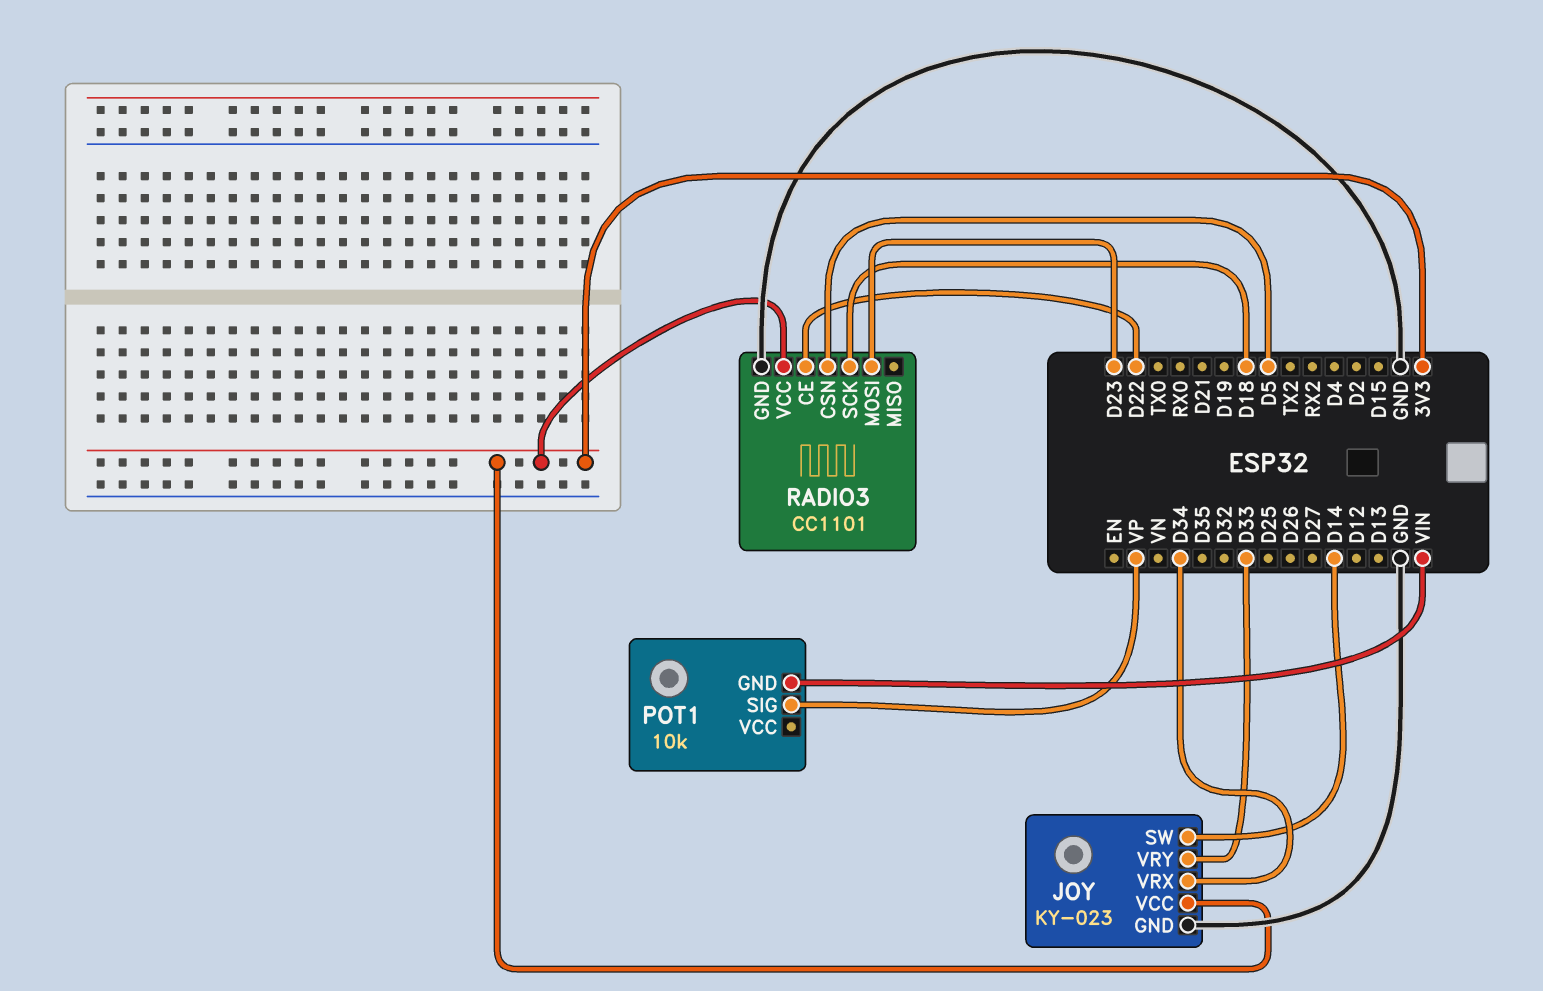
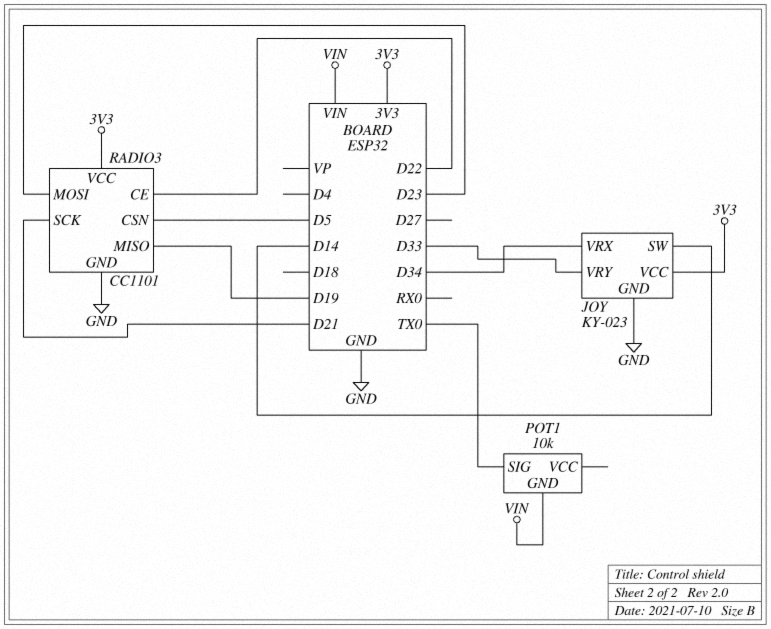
POT1 pin SIG: VP -> TX0
RADIO3 pin MISO: none -> D19
RADIO3 pin SCK: D18 -> D21

